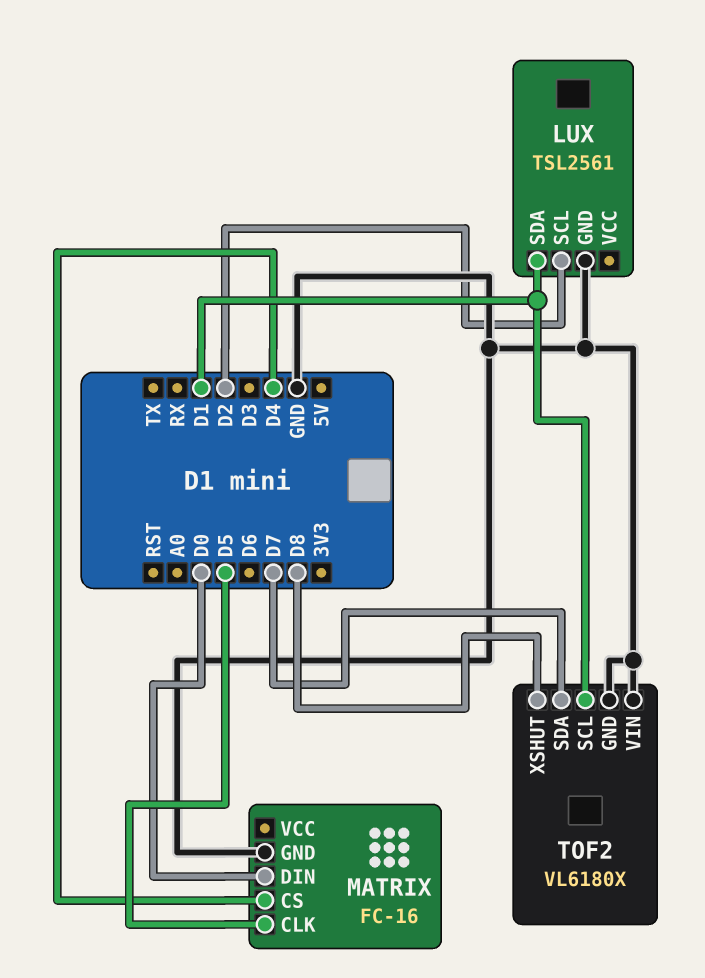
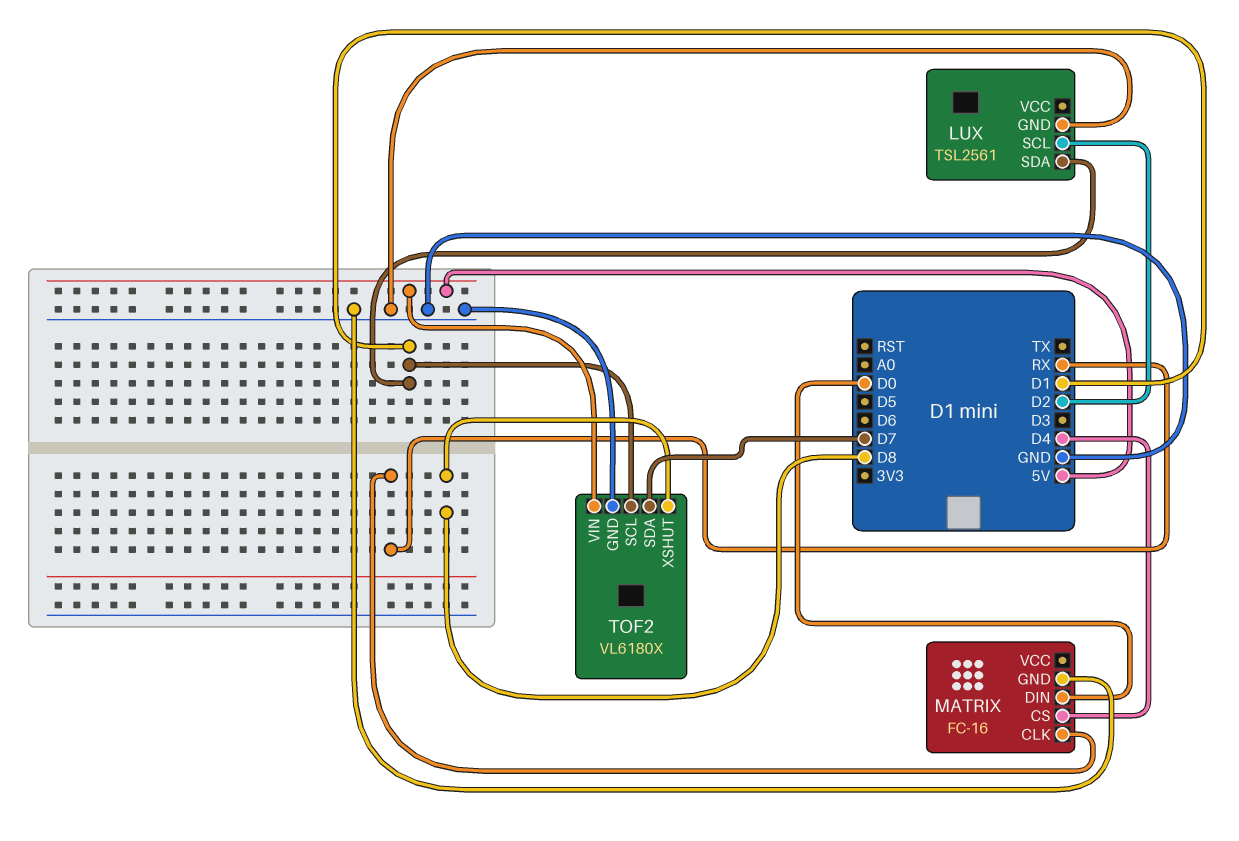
MATRIX pin CLK: D5 -> RX
TOF2 pin VIN: GND -> 5V

